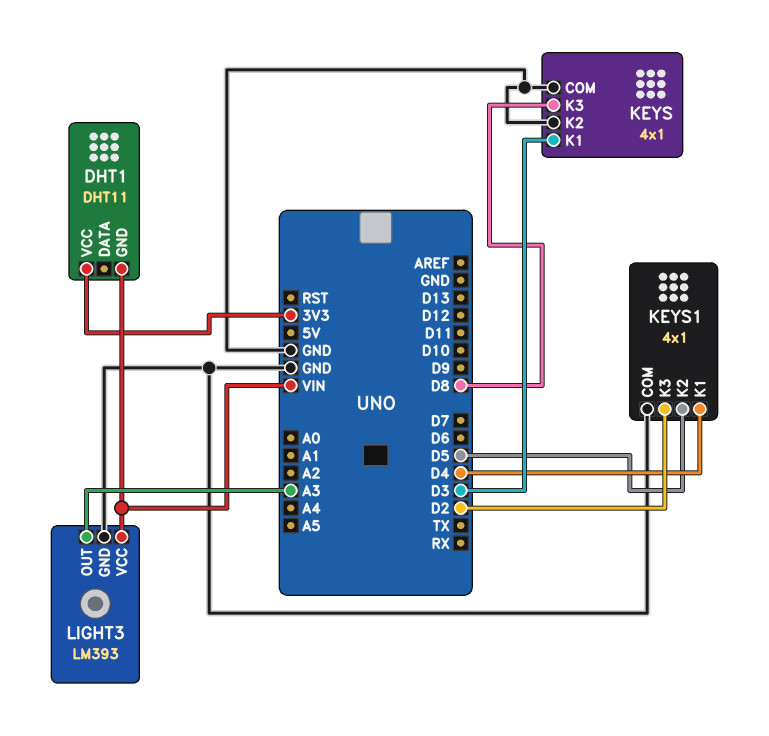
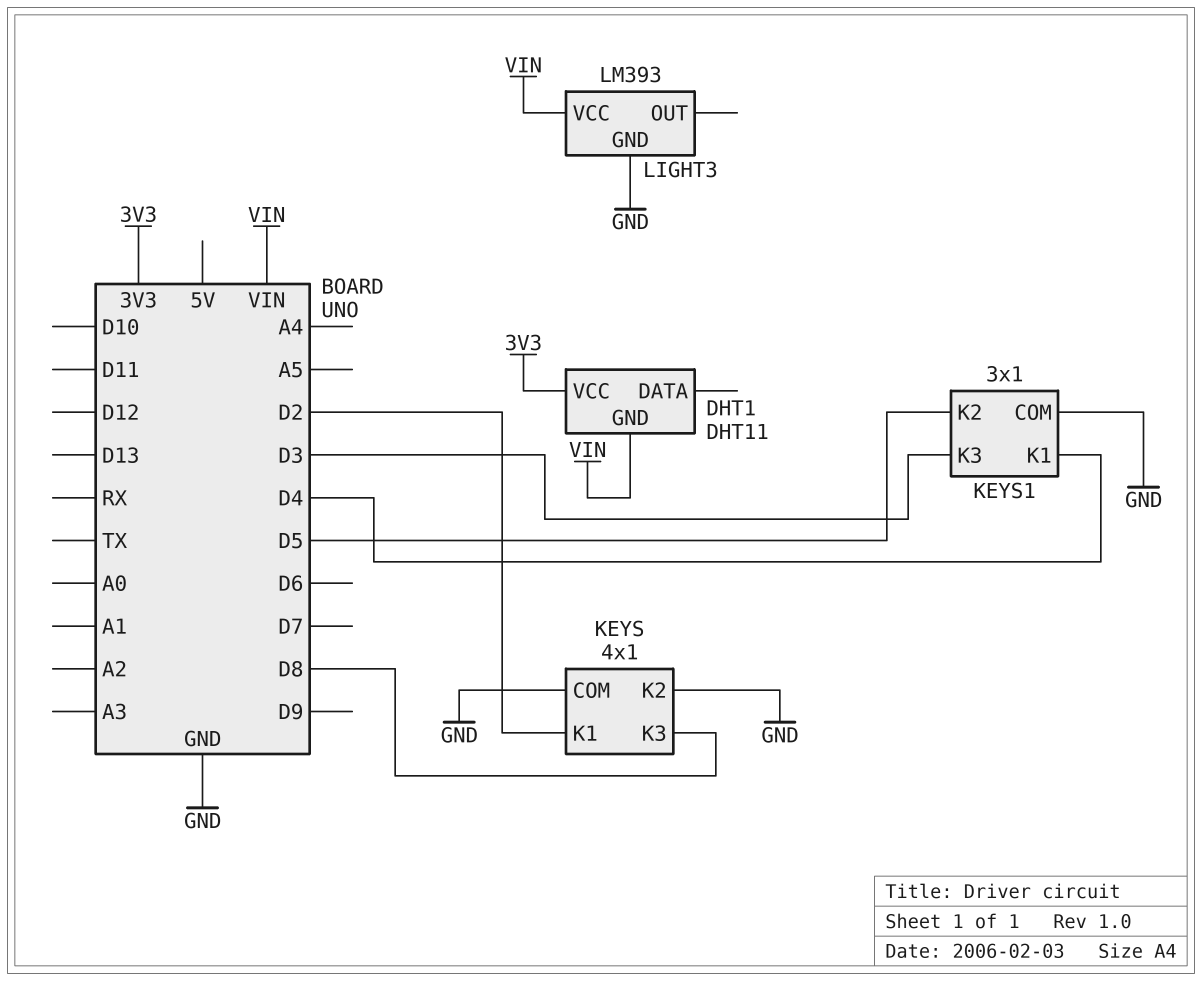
KEYS pin K1: D3 -> D2
KEYS1: 4x1 -> 3x1
KEYS1 pin K3: D2 -> D3
LIGHT3 pin OUT: A3 -> none

